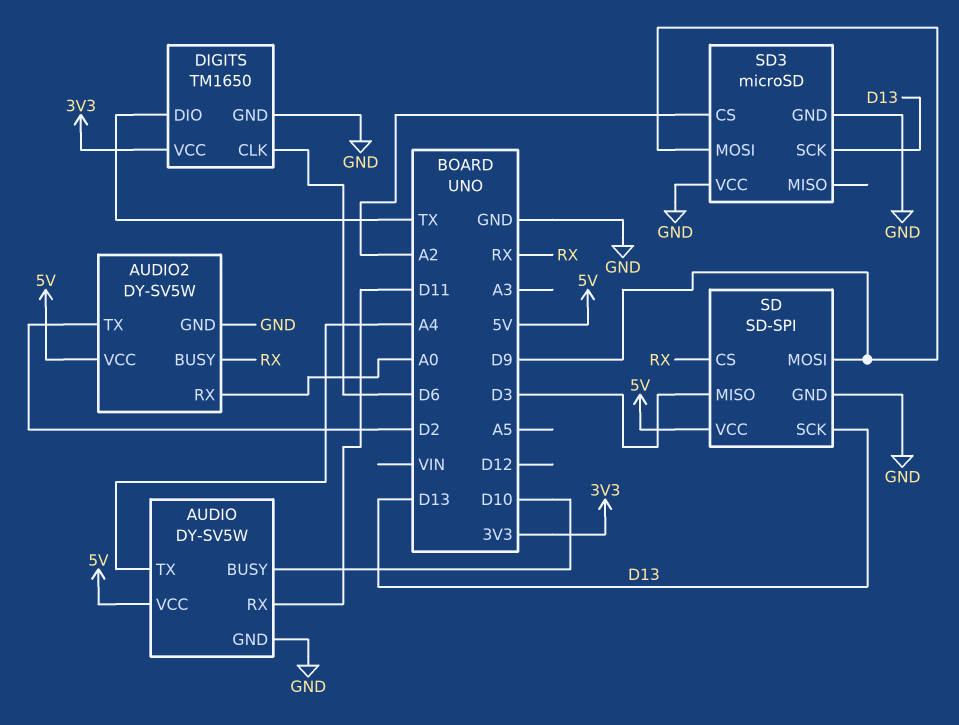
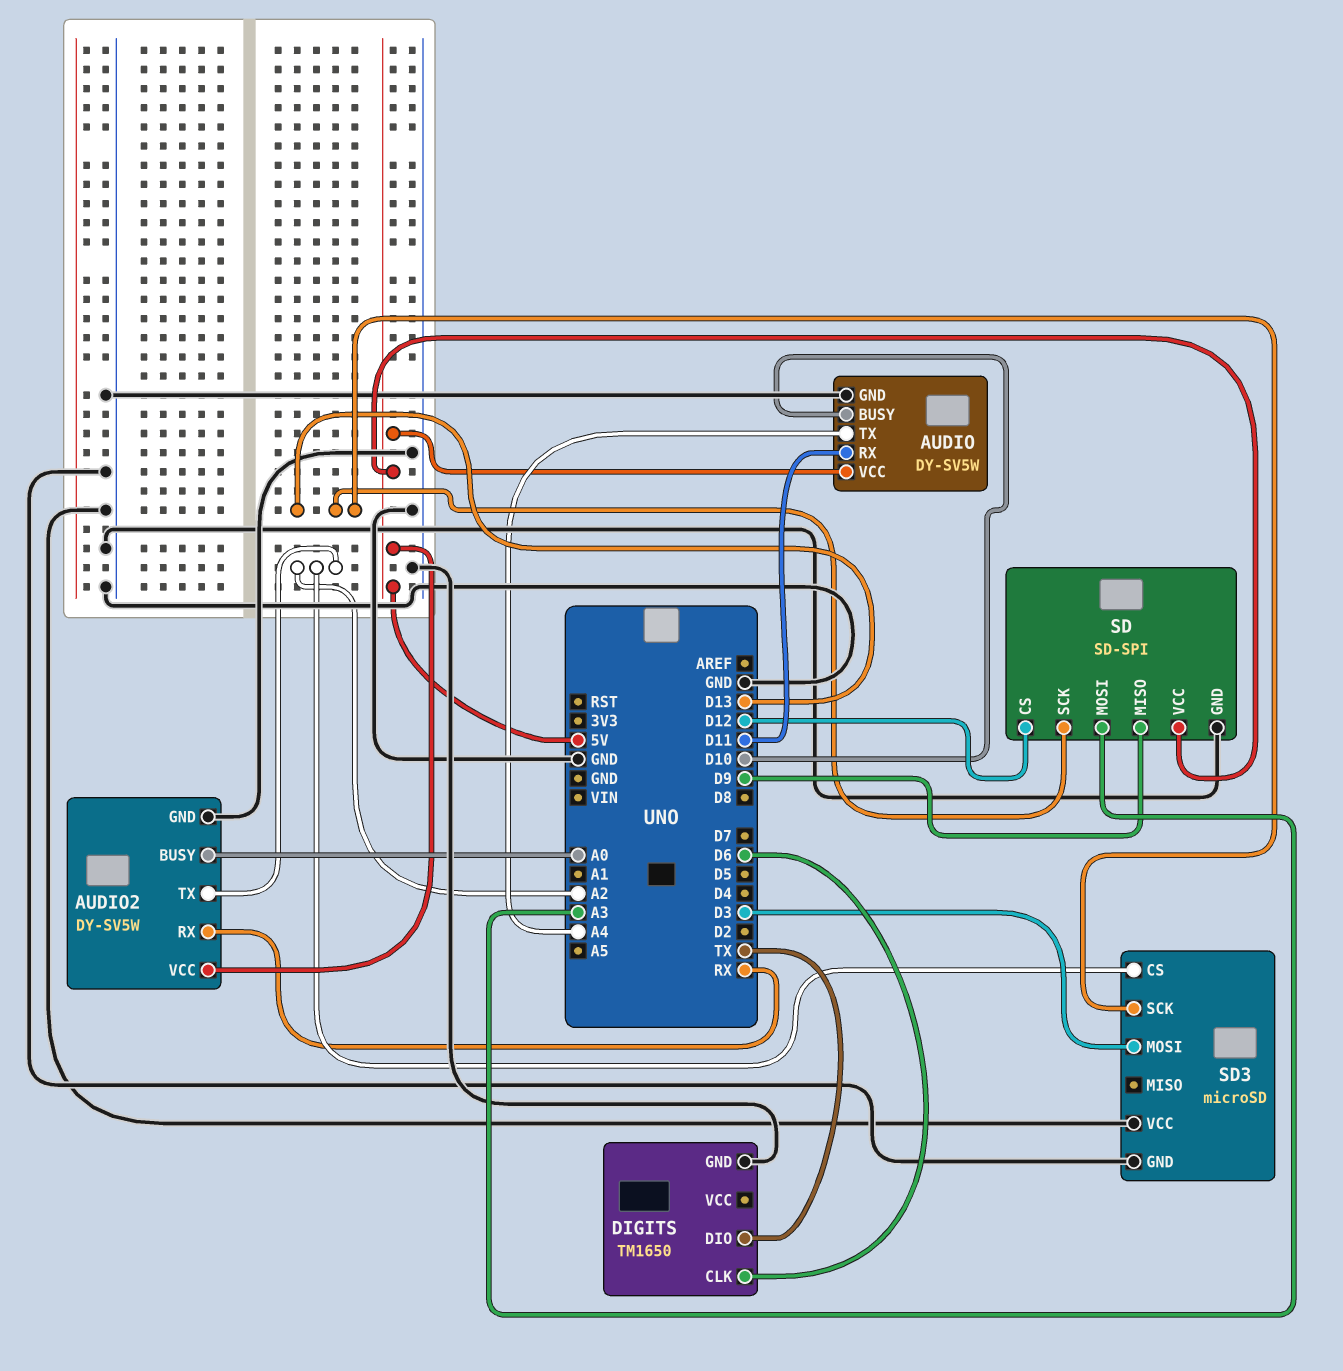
AUDIO2 pin BUSY: RX -> A0
AUDIO2 pin RX: A0 -> RX
AUDIO2 pin TX: D2 -> A2
DIGITS pin VCC: 3V3 -> none
SD pin CS: RX -> D12
SD pin MISO: D3 -> D9
SD pin MOSI: D9 -> A3
SD3 pin MOSI: D9 -> D3

